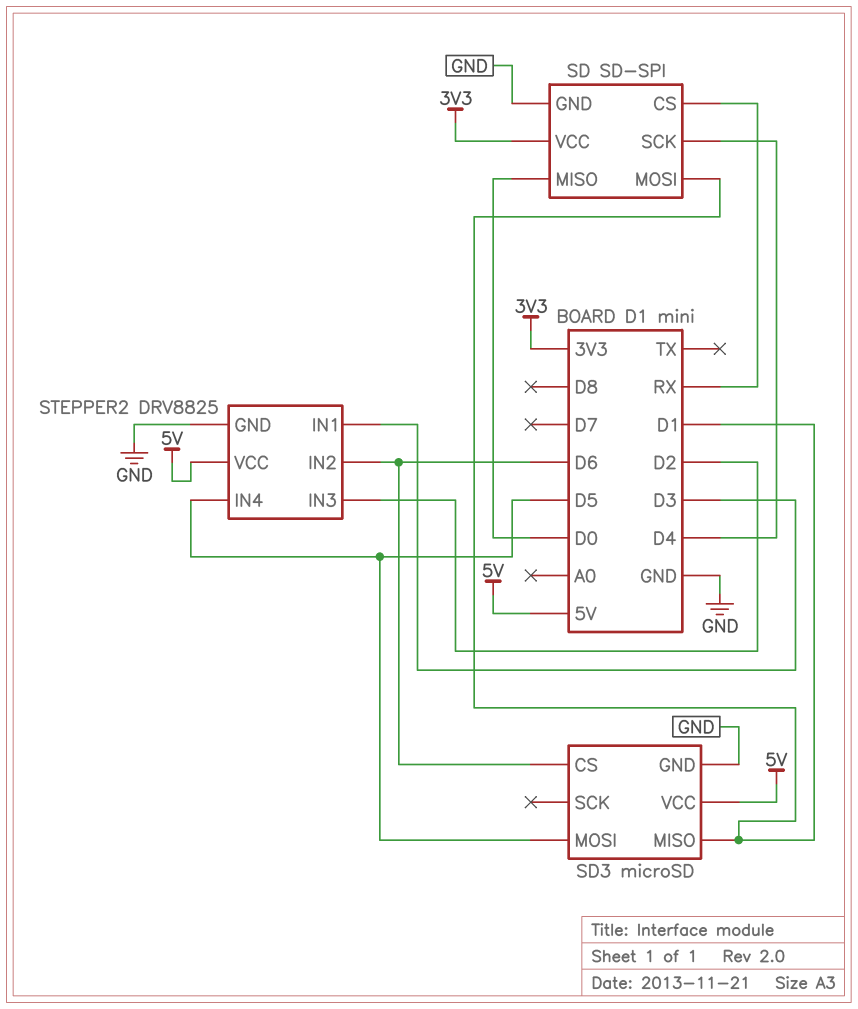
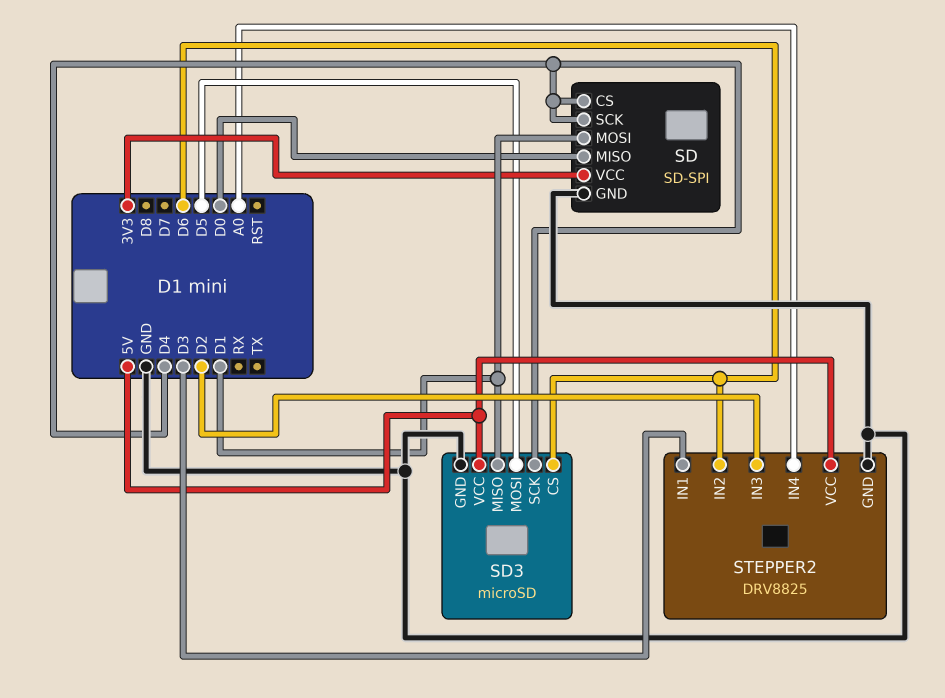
SD pin CS: RX -> D4
SD3 pin SCK: none -> D4
STEPPER2 pin IN4: D5 -> A0

